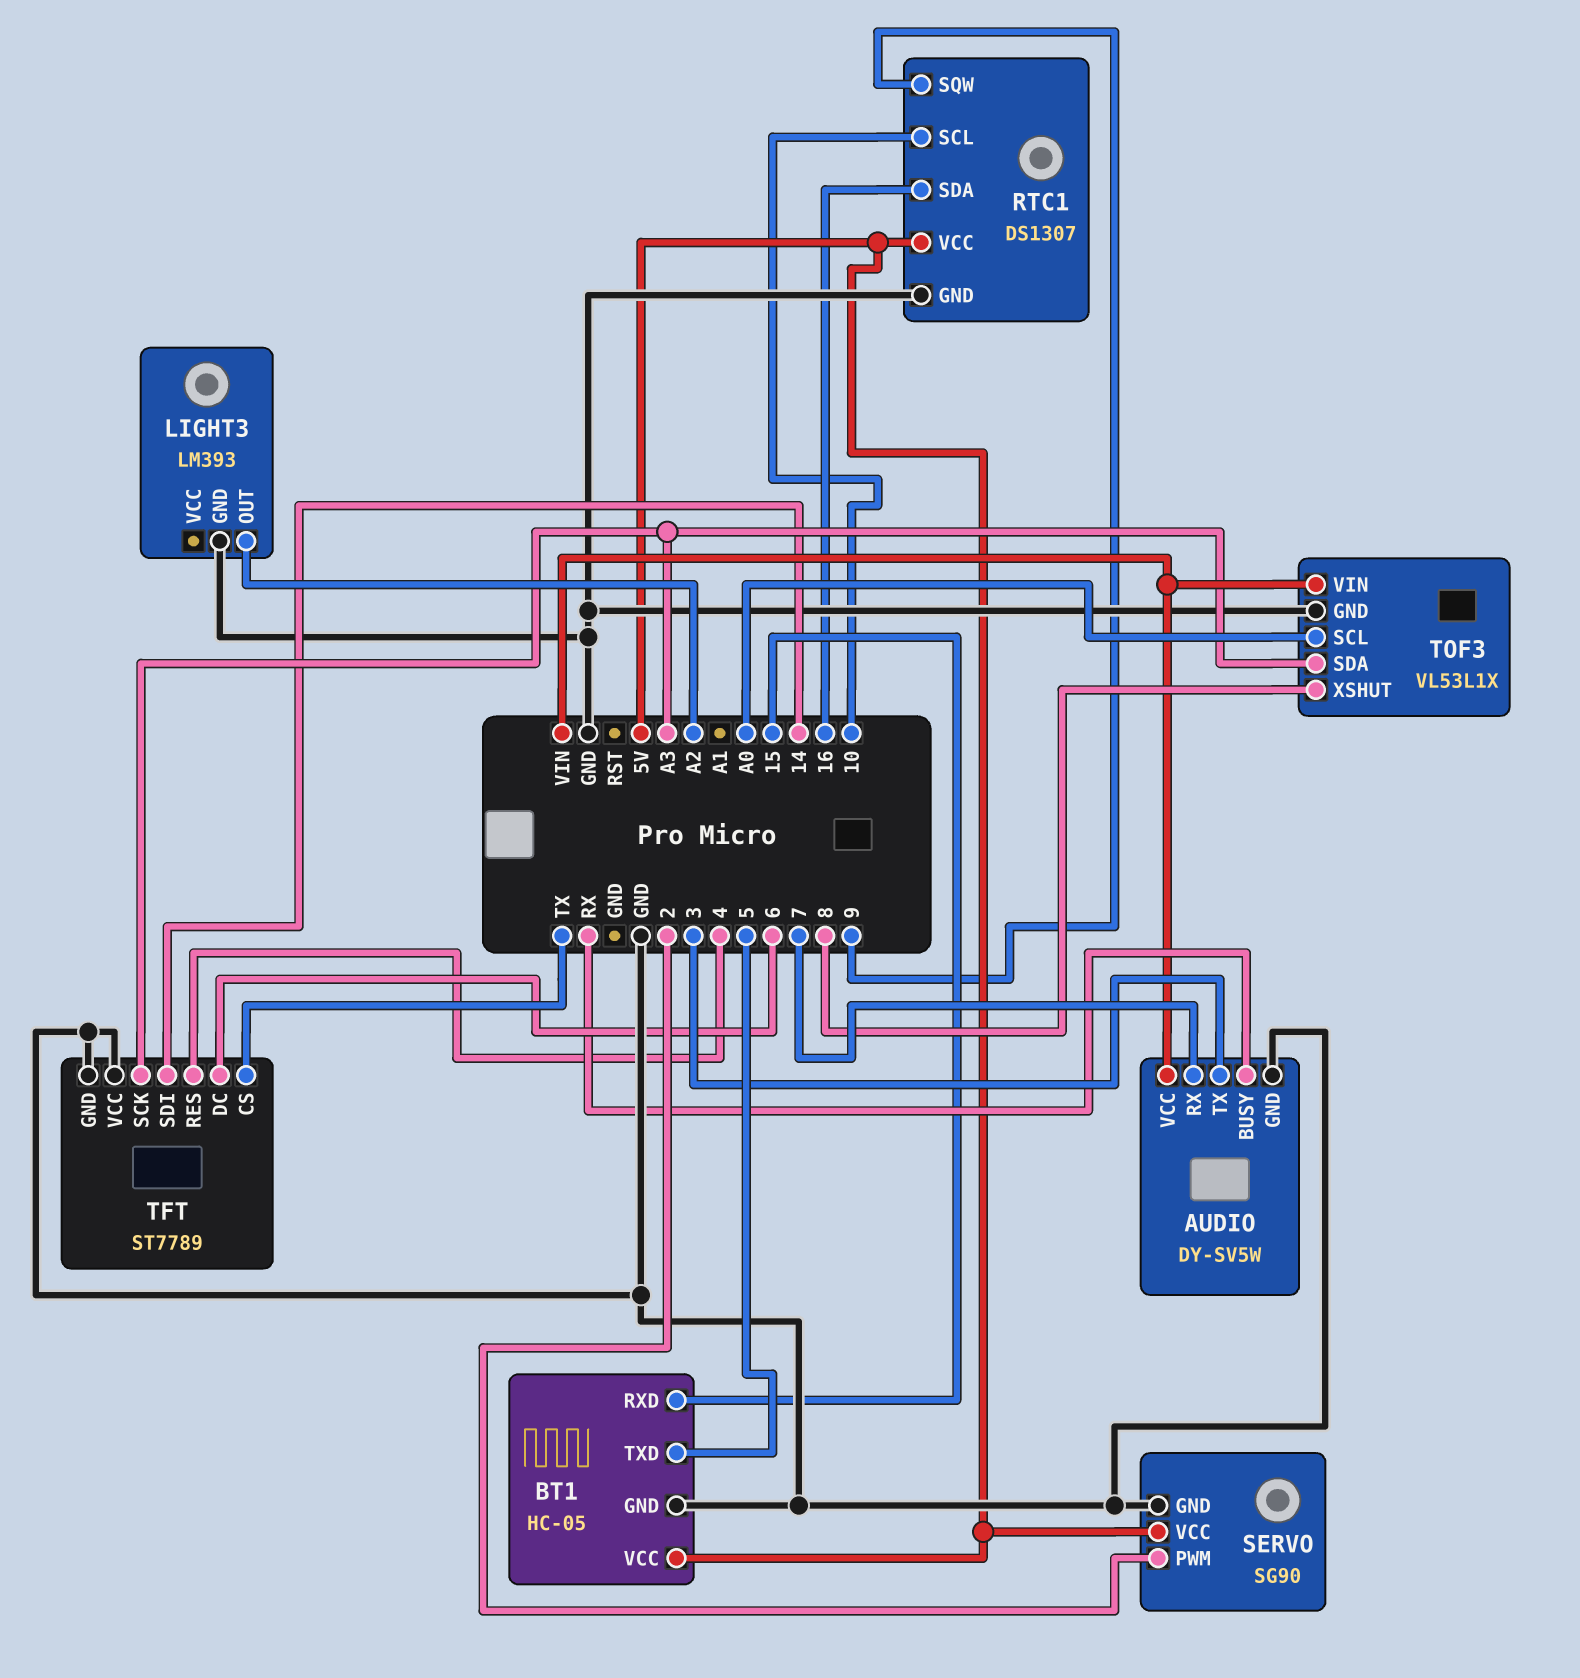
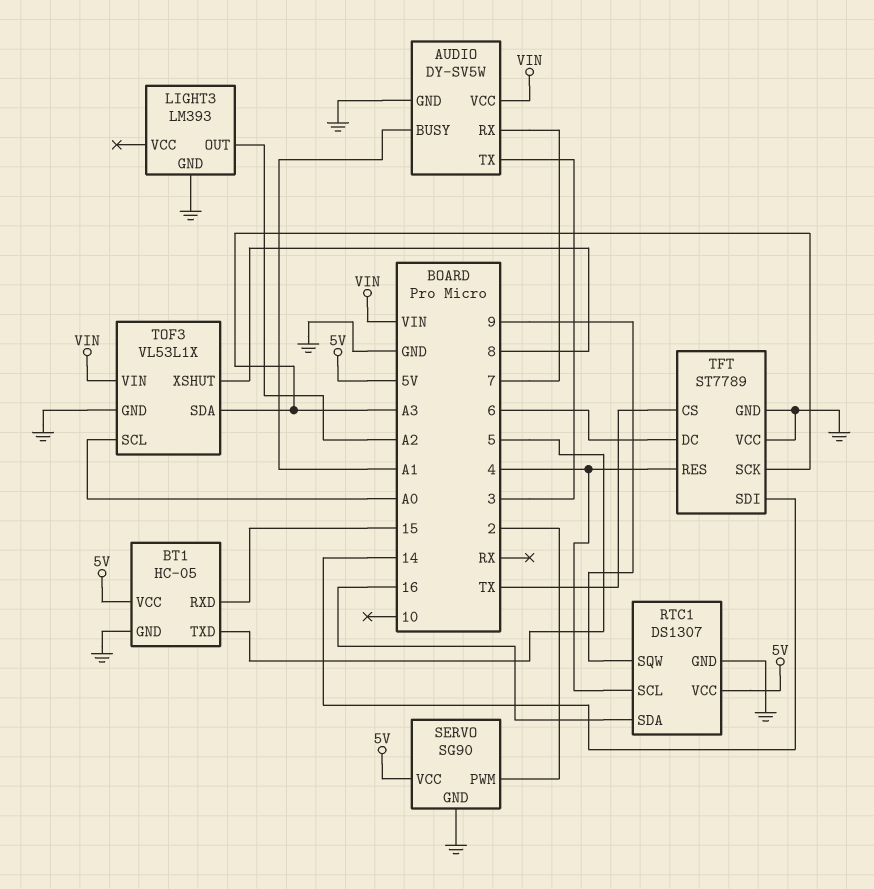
AUDIO pin BUSY: RX -> A1
RTC1 pin SCL: 10 -> 4

